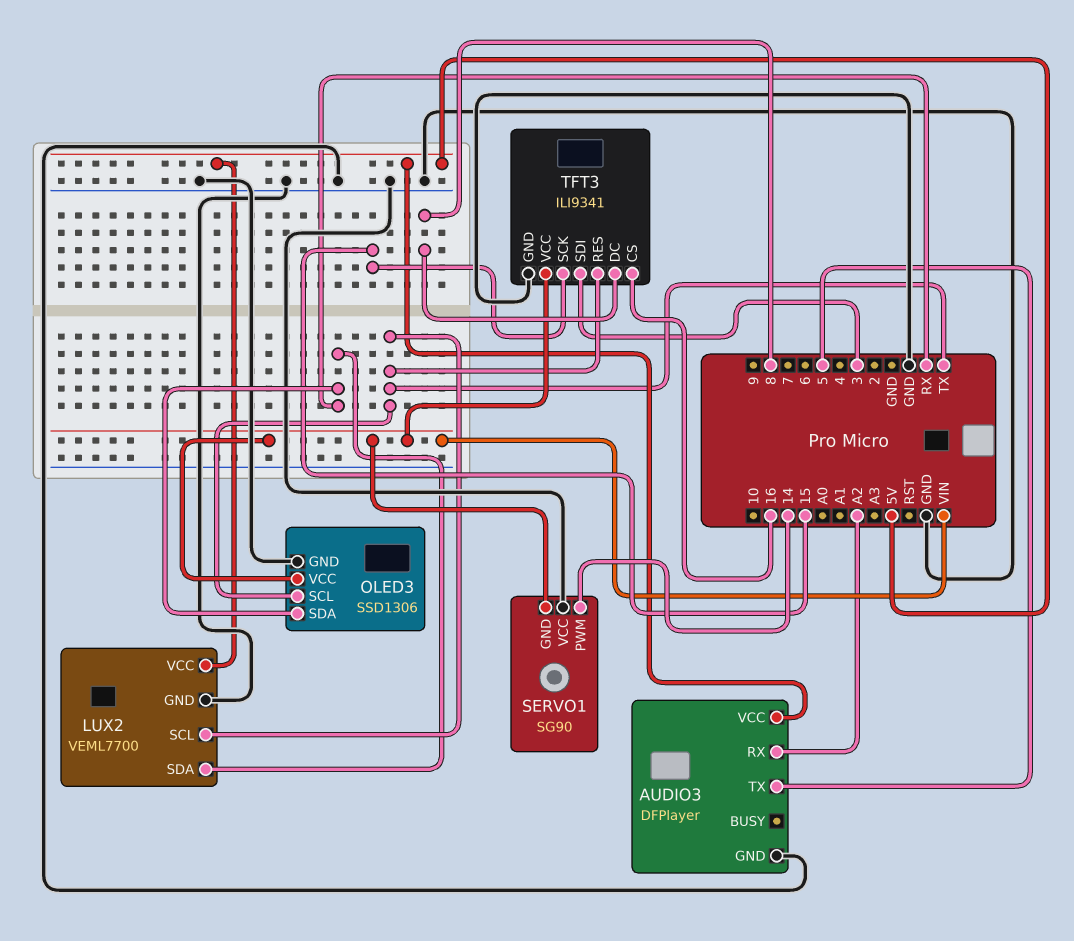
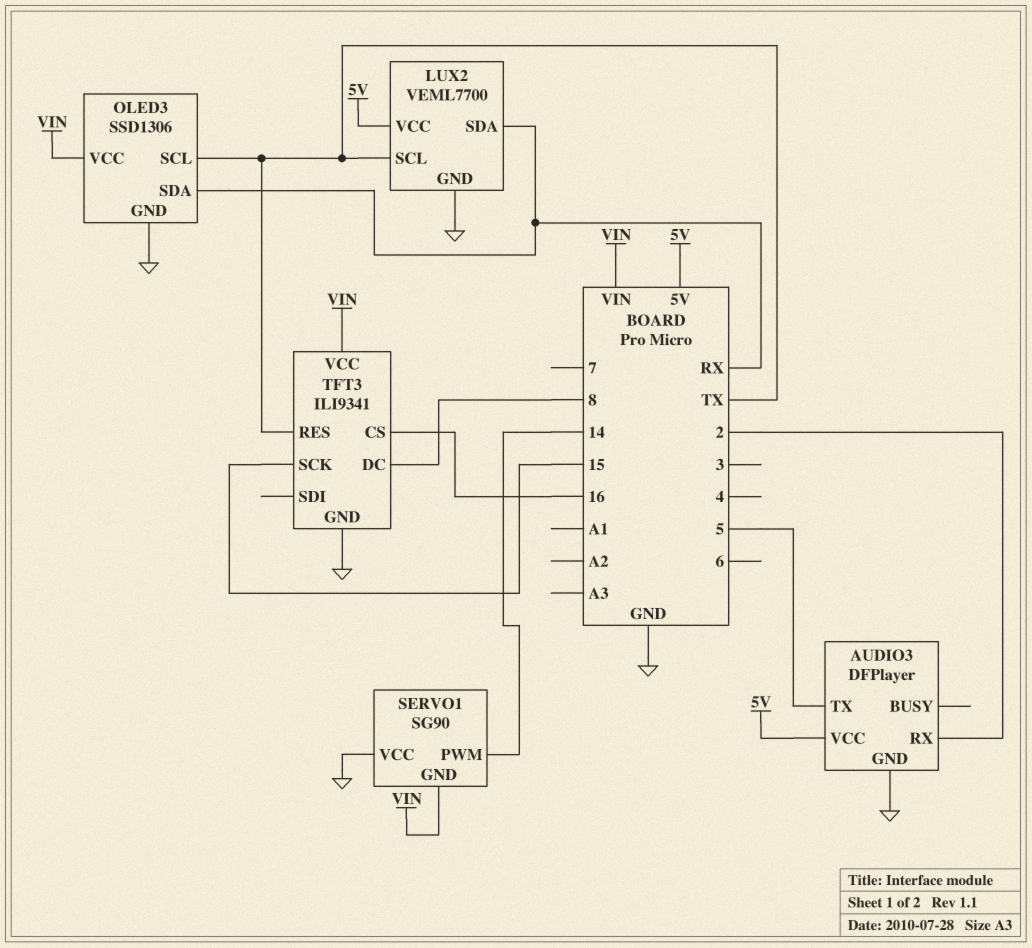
AUDIO3 pin RX: A2 -> 2
TFT3 pin SDI: 3 -> none

